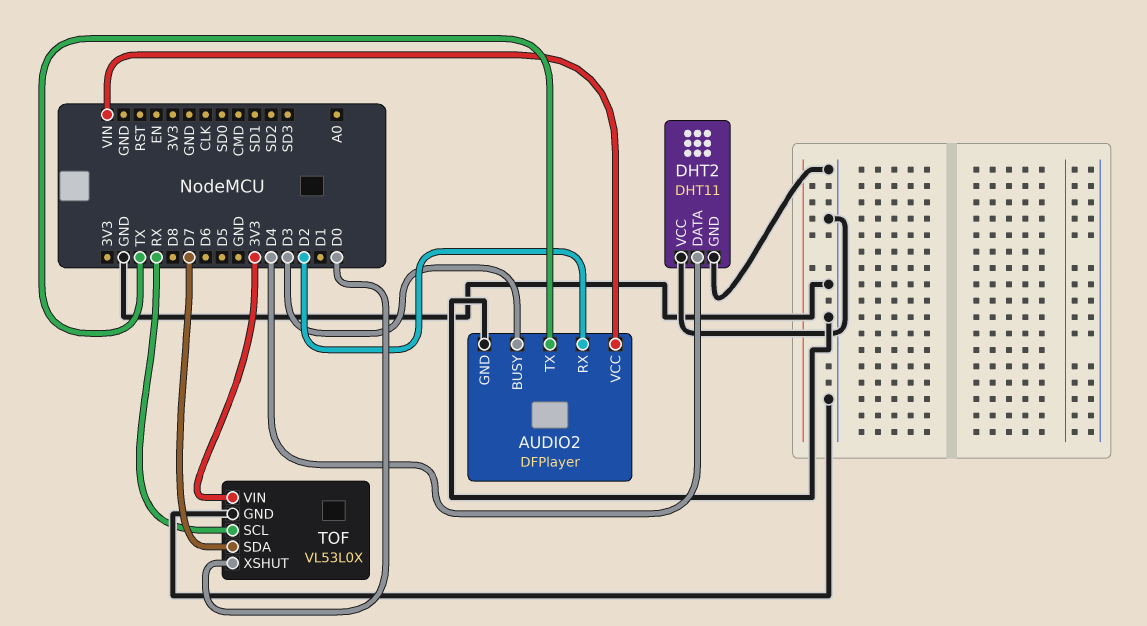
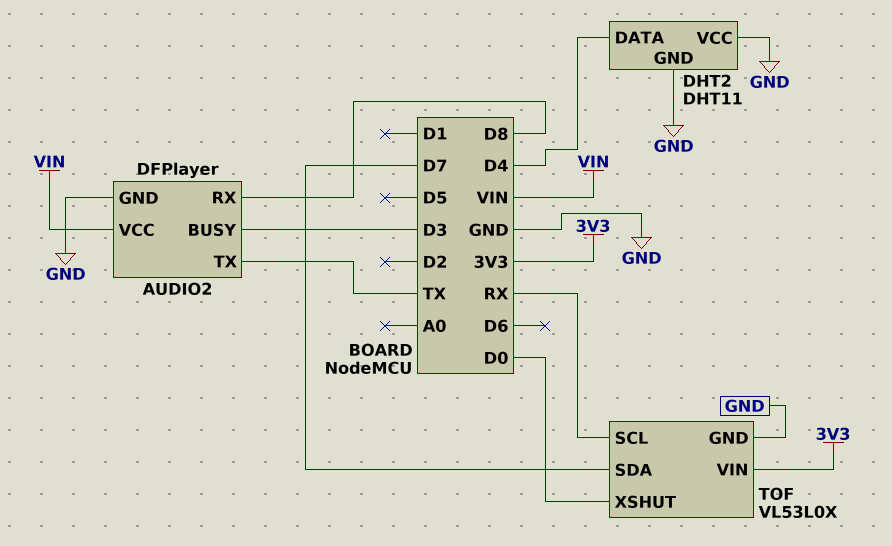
AUDIO2 pin RX: D2 -> D8

